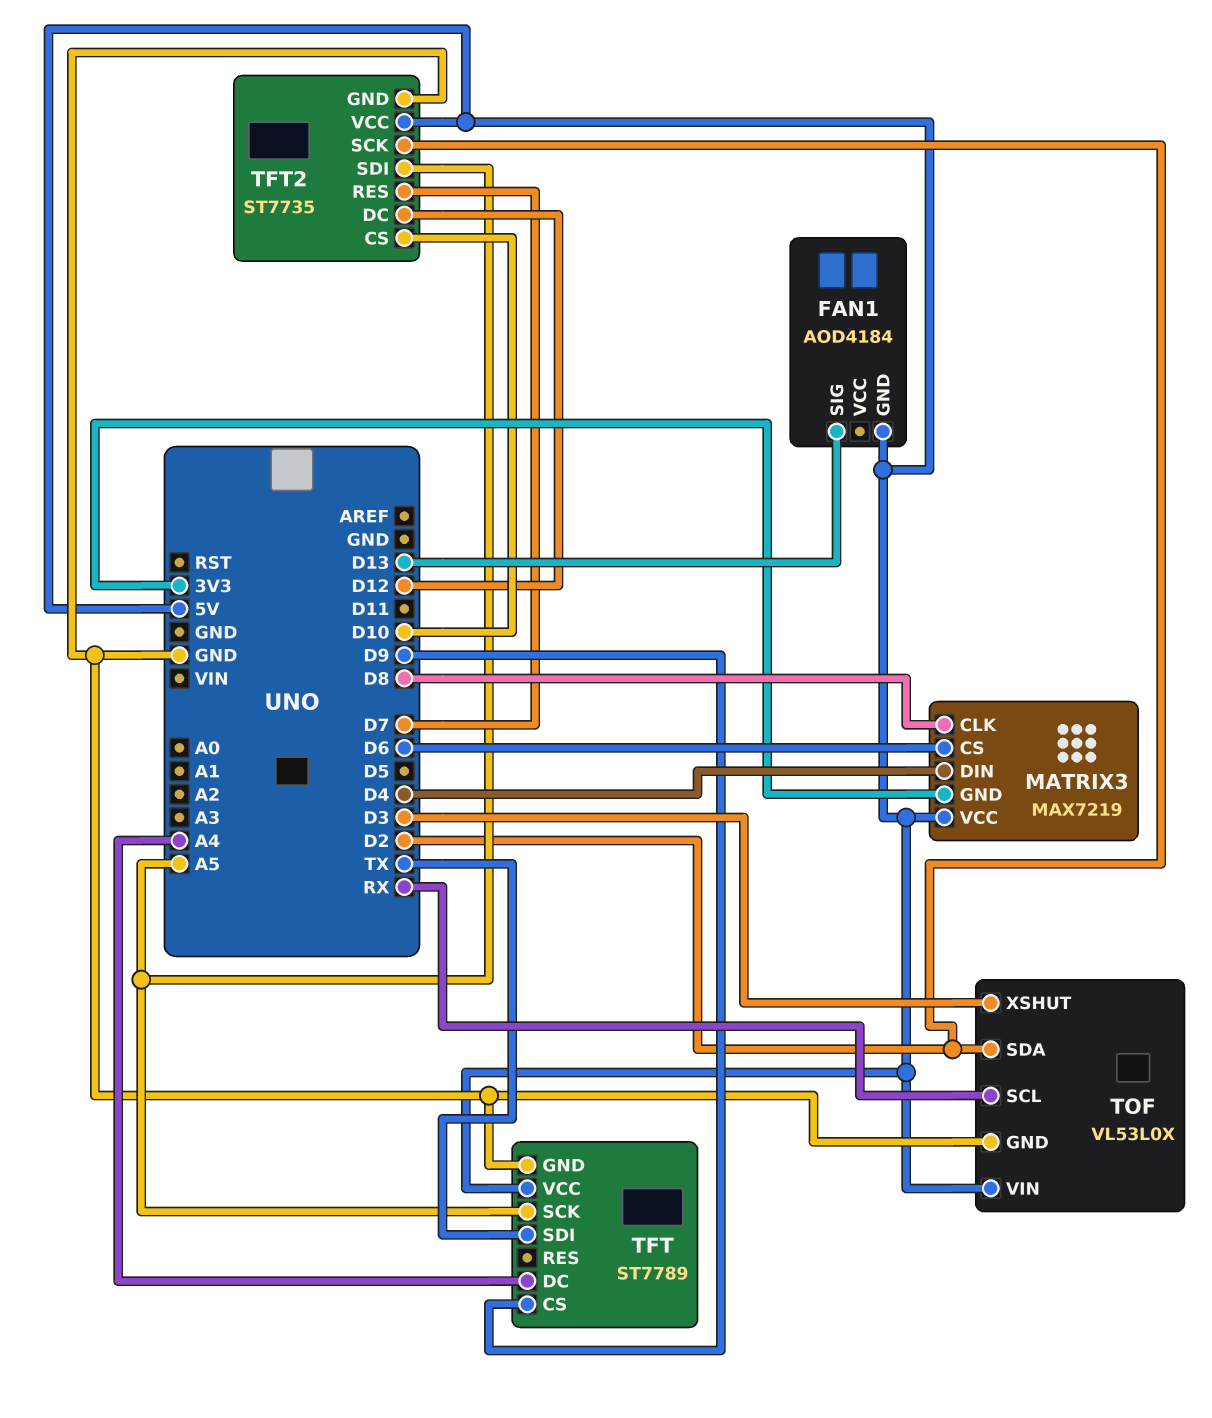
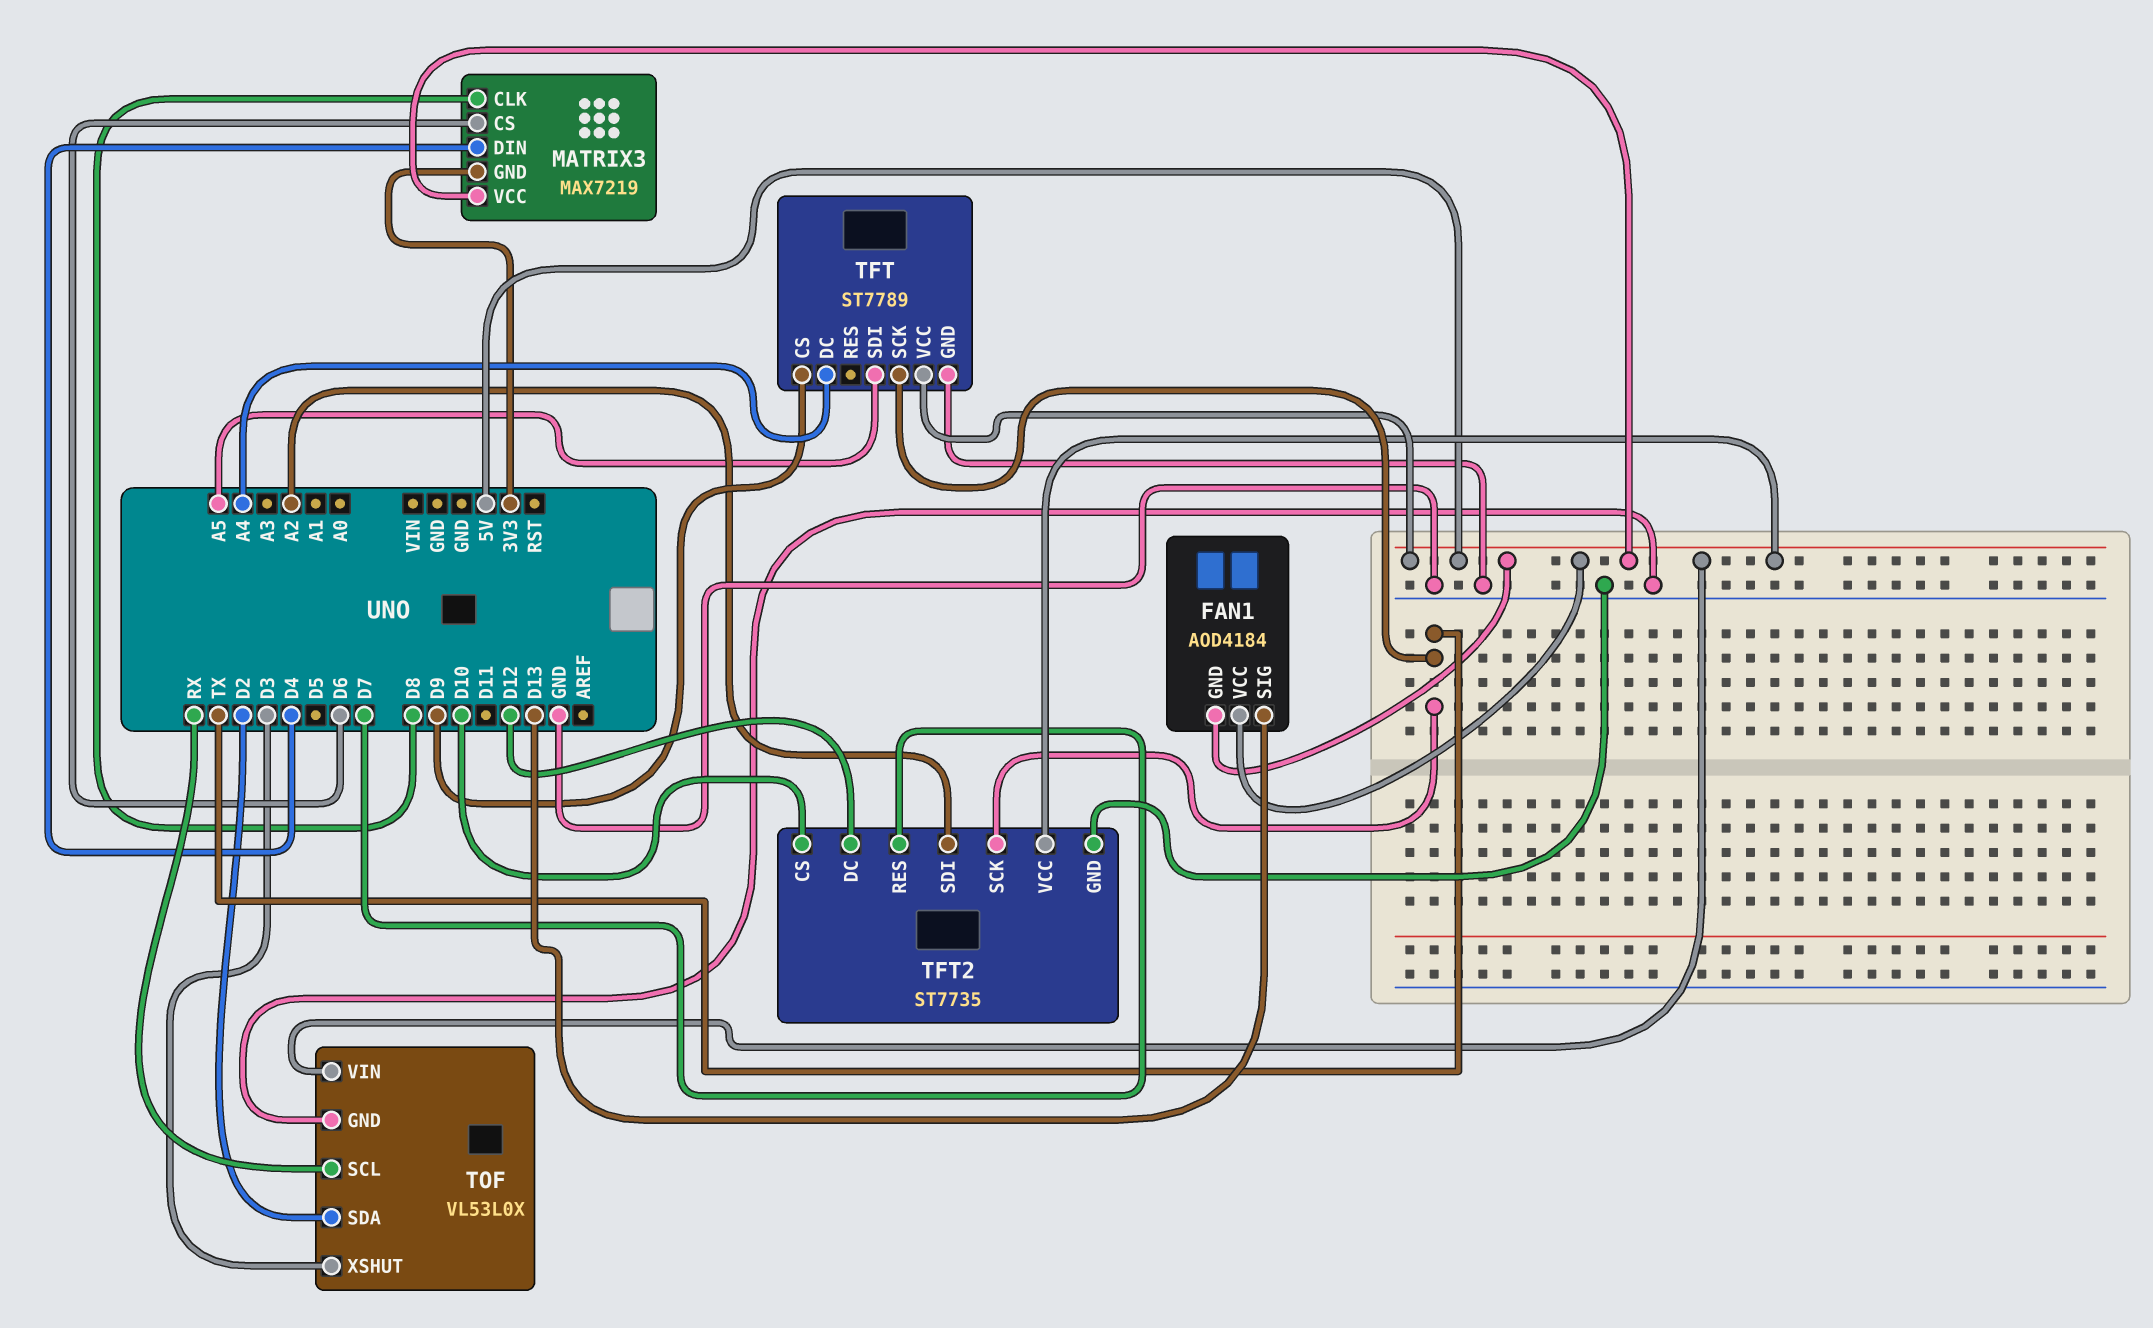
FAN1 pin VCC: none -> 5V
TFT pin SCK: A5 -> TX
TFT pin SDI: TX -> A5
TFT2 pin SCK: D2 -> TX
TFT2 pin SDI: A5 -> A2

